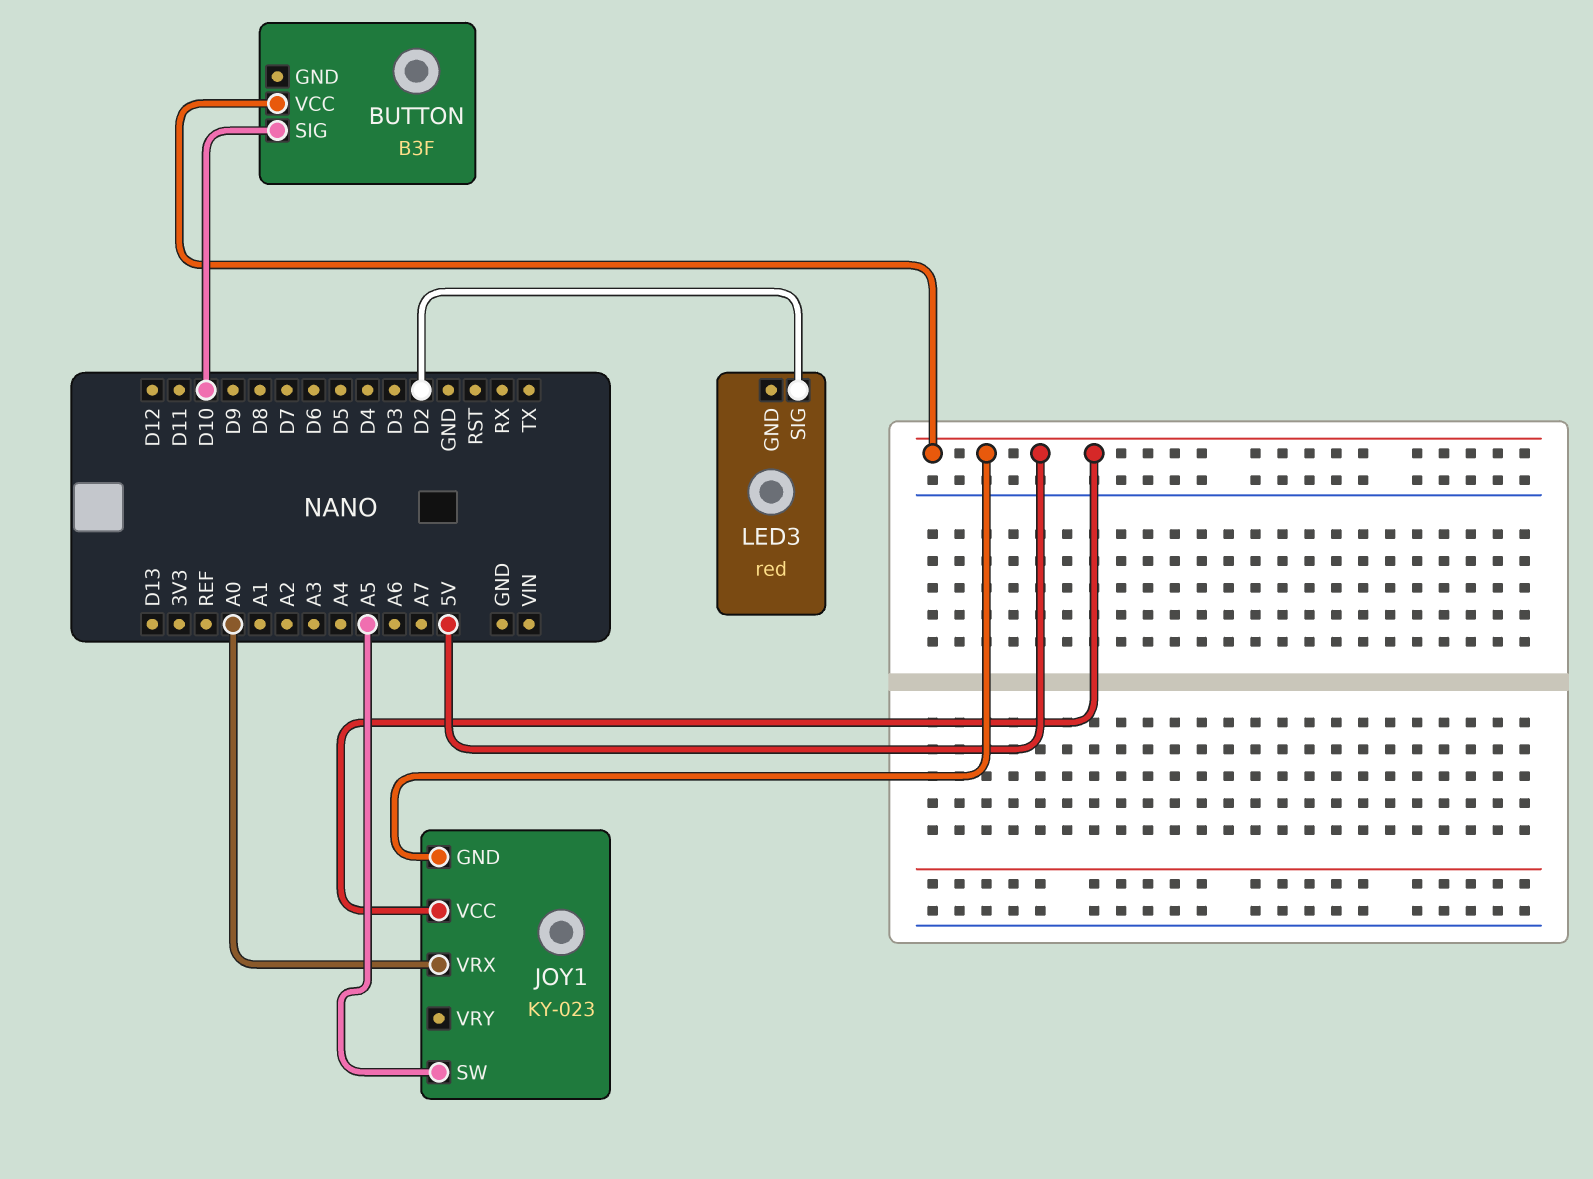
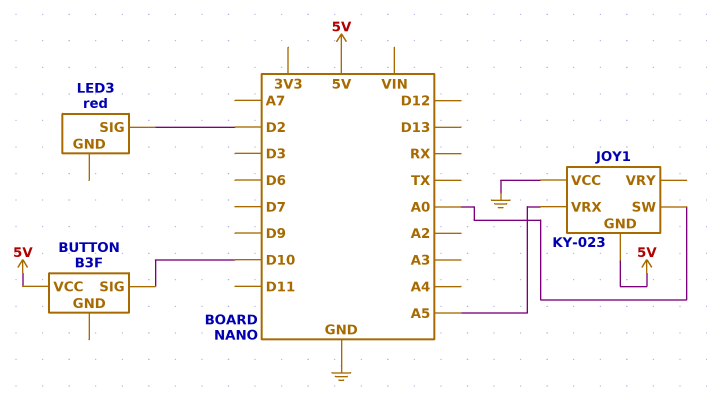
JOY1 pin SW: A5 -> A0
JOY1 pin VCC: 5V -> GND
JOY1 pin VRX: A0 -> A5

